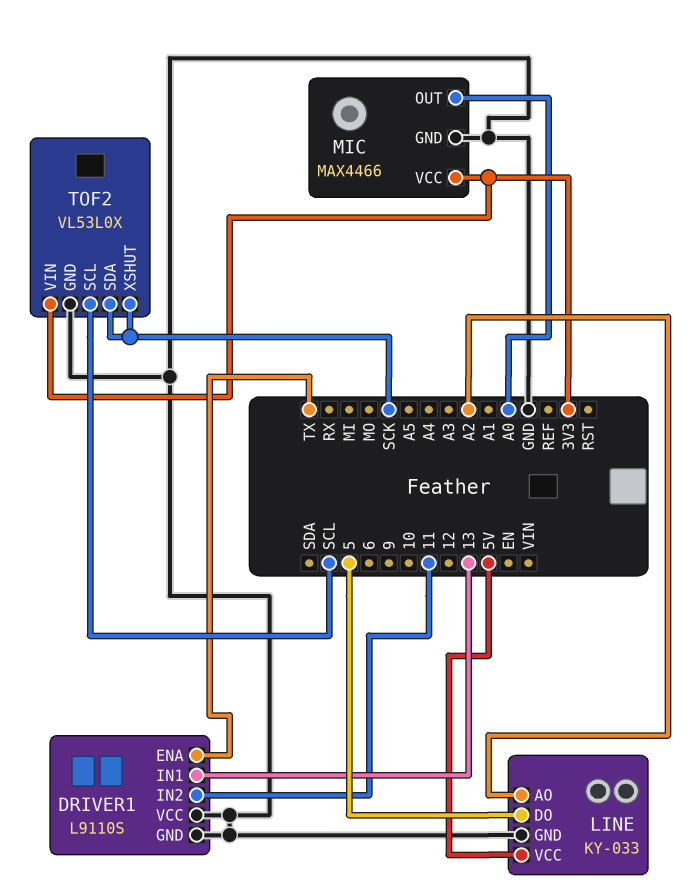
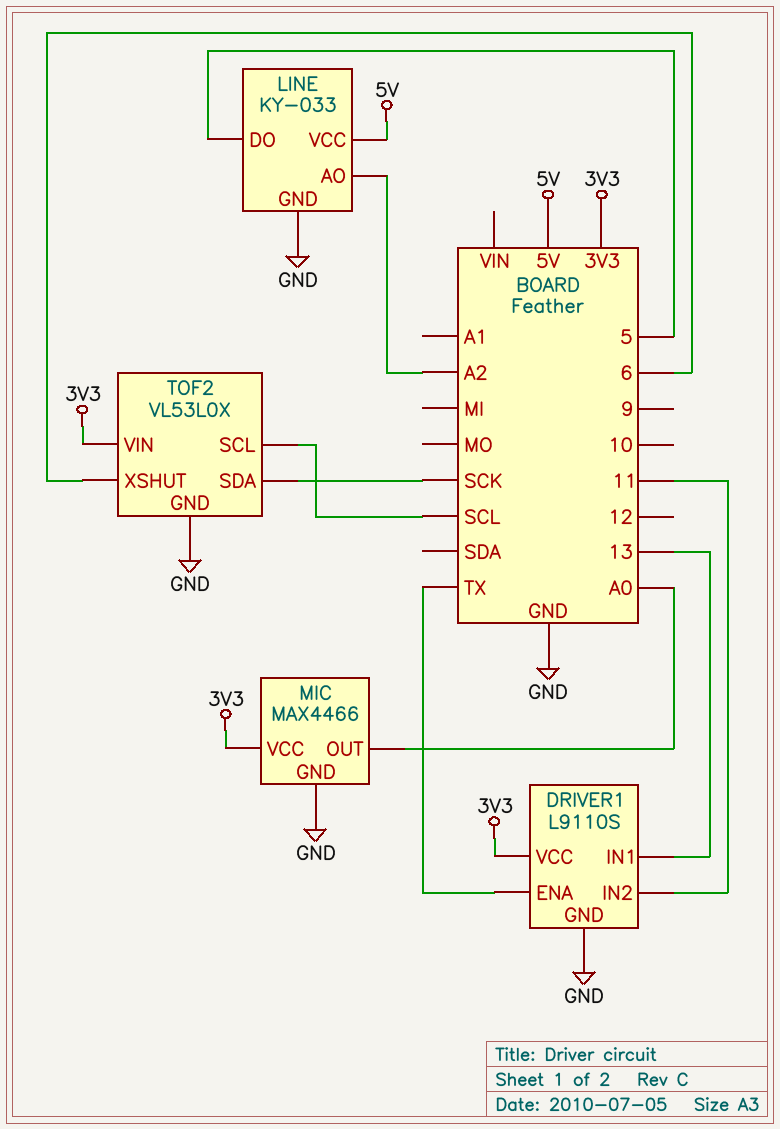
DRIVER1 pin VCC: GND -> 3V3
TOF2 pin XSHUT: SCK -> 6

